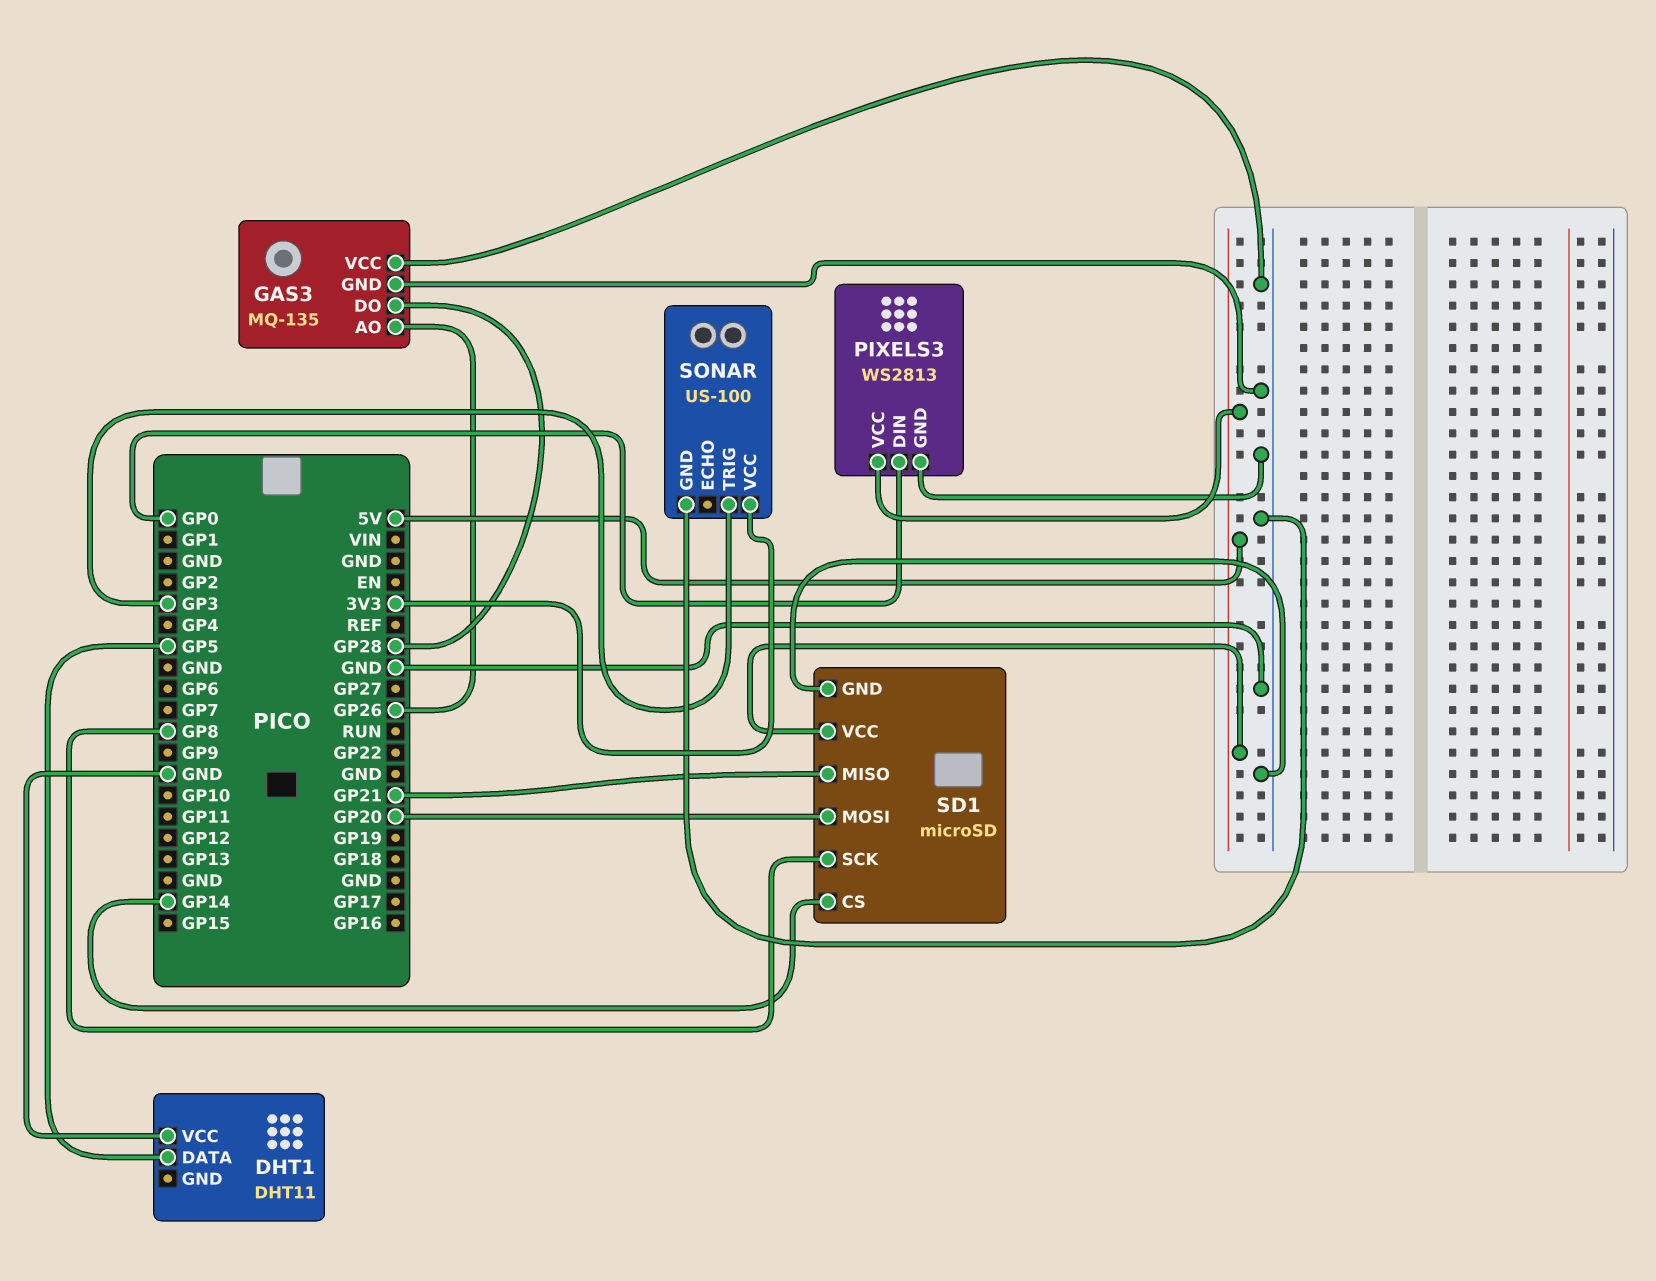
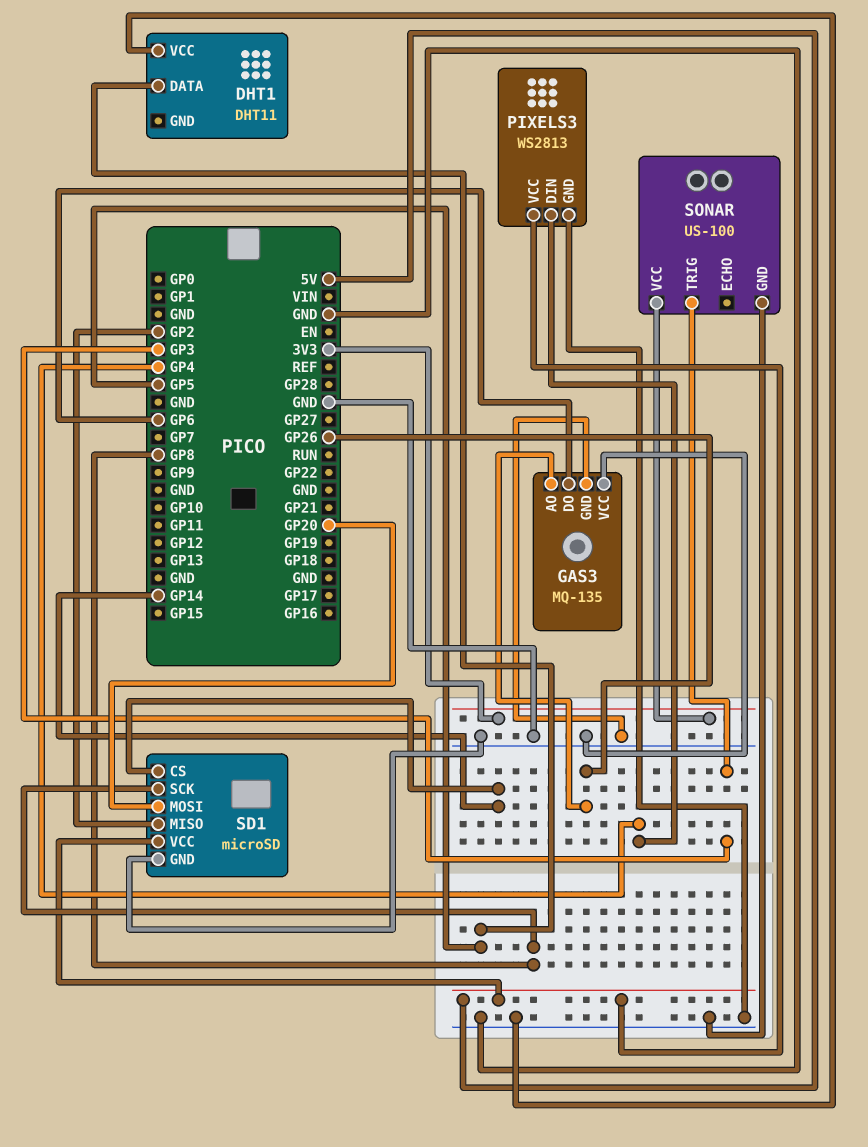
GAS3 pin DO: GP28 -> GP6
PIXELS3 pin DIN: GP0 -> GP4
SD1 pin MISO: GP21 -> GP2

